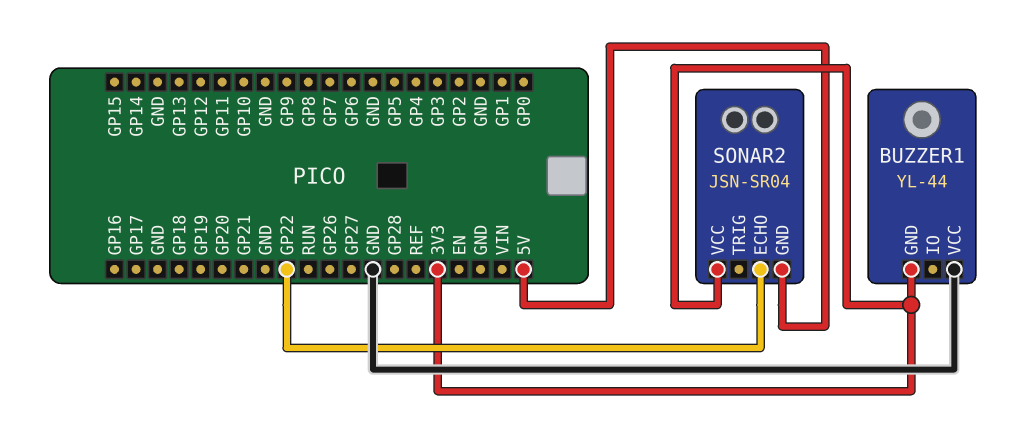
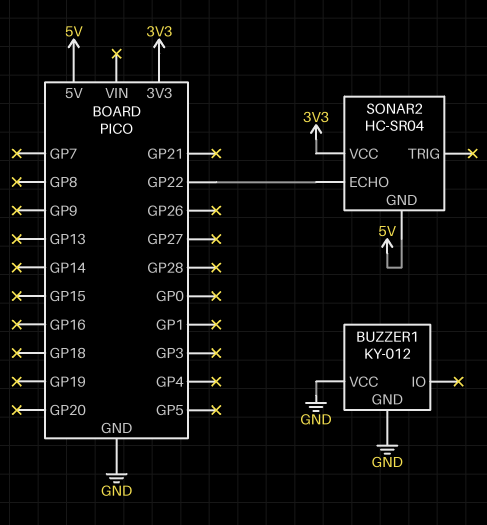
BUZZER1: YL-44 -> KY-012
BUZZER1 pin GND: 3V3 -> GND
SONAR2: JSN-SR04 -> HC-SR04

